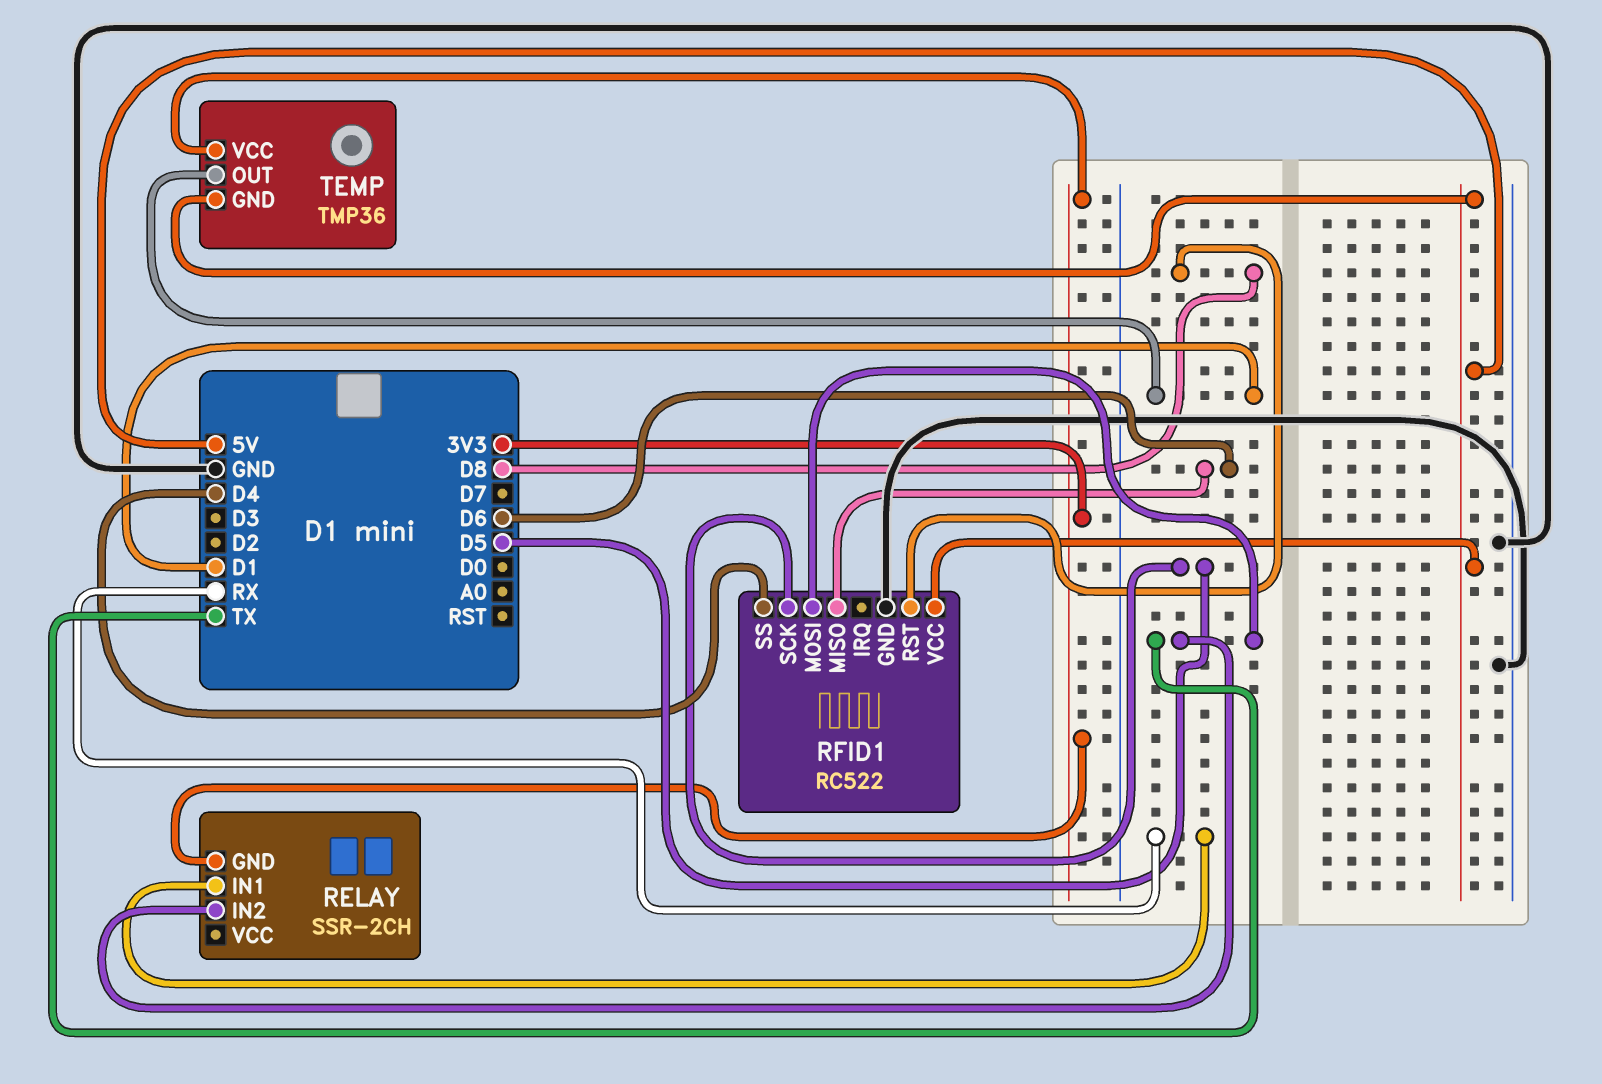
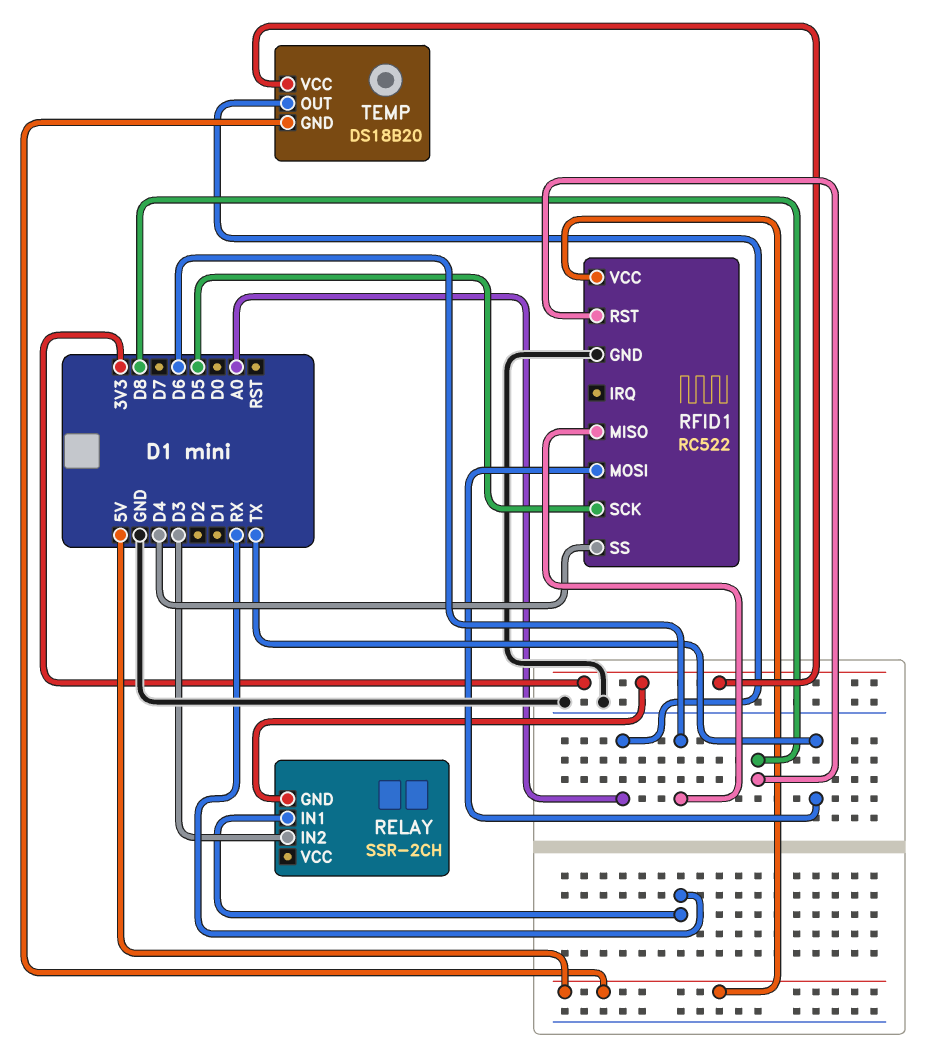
RELAY pin IN2: TX -> D3
TEMP: TMP36 -> DS18B20
TEMP pin OUT: D1 -> A0

